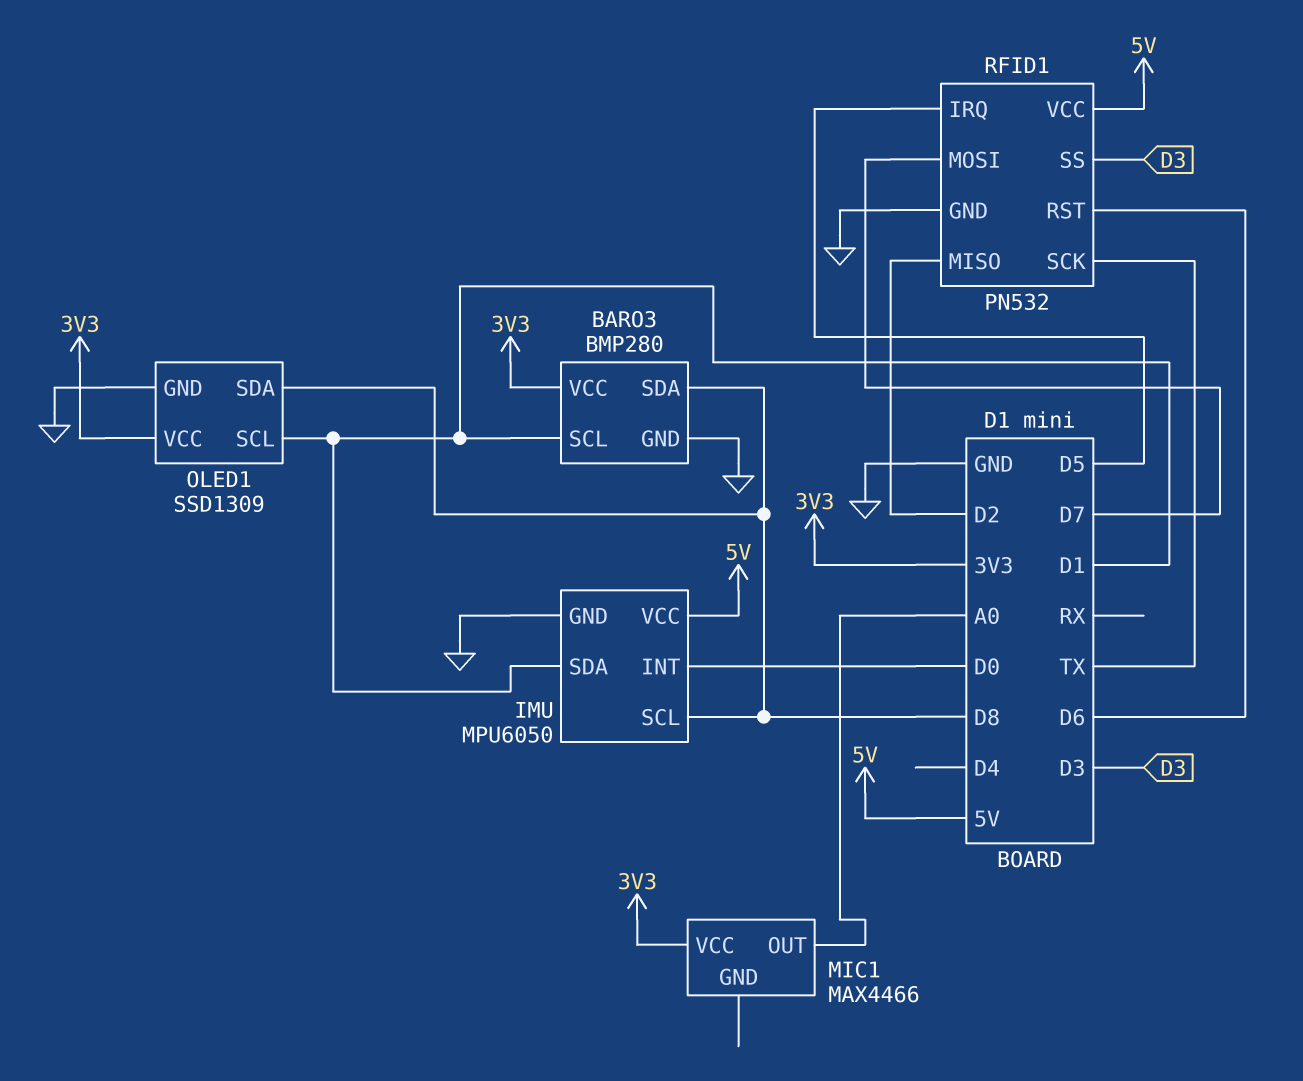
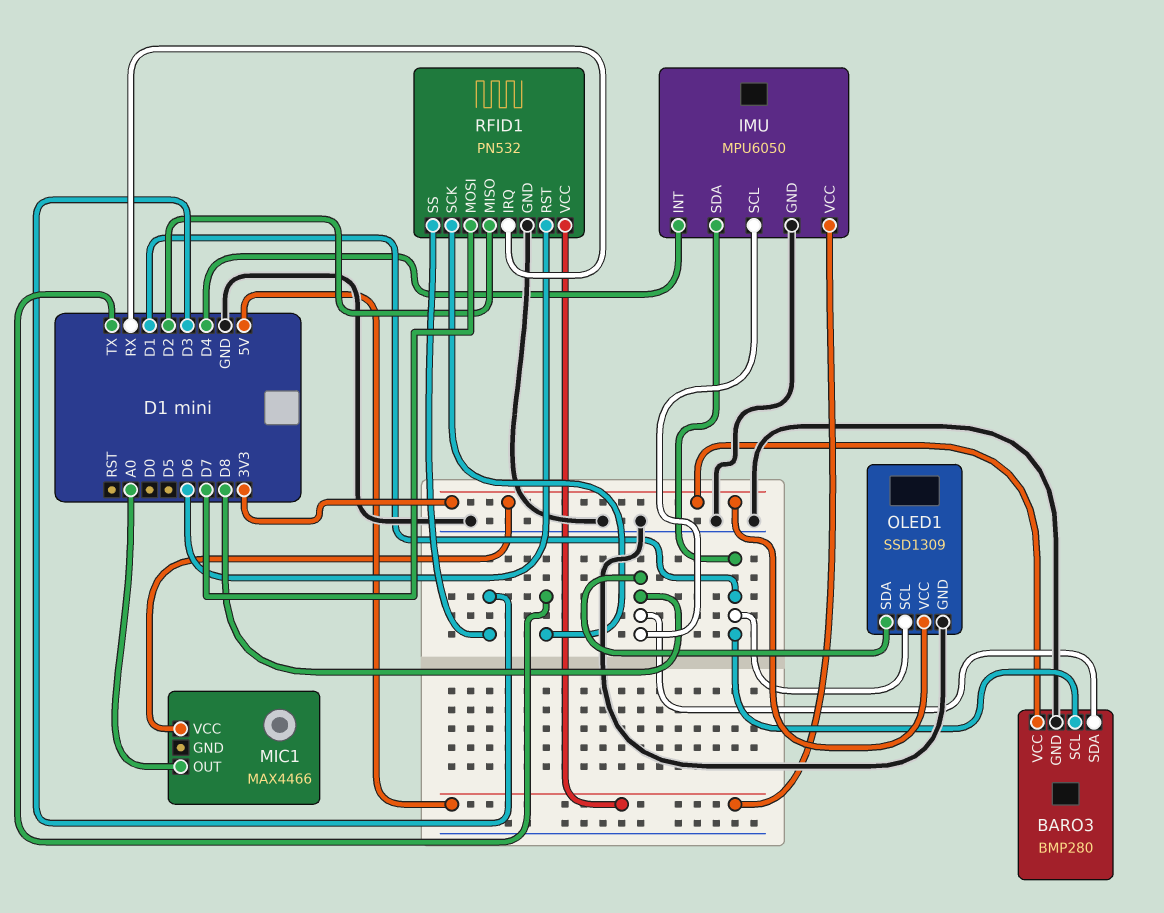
IMU pin INT: D0 -> D4
RFID1 pin IRQ: D5 -> RX

